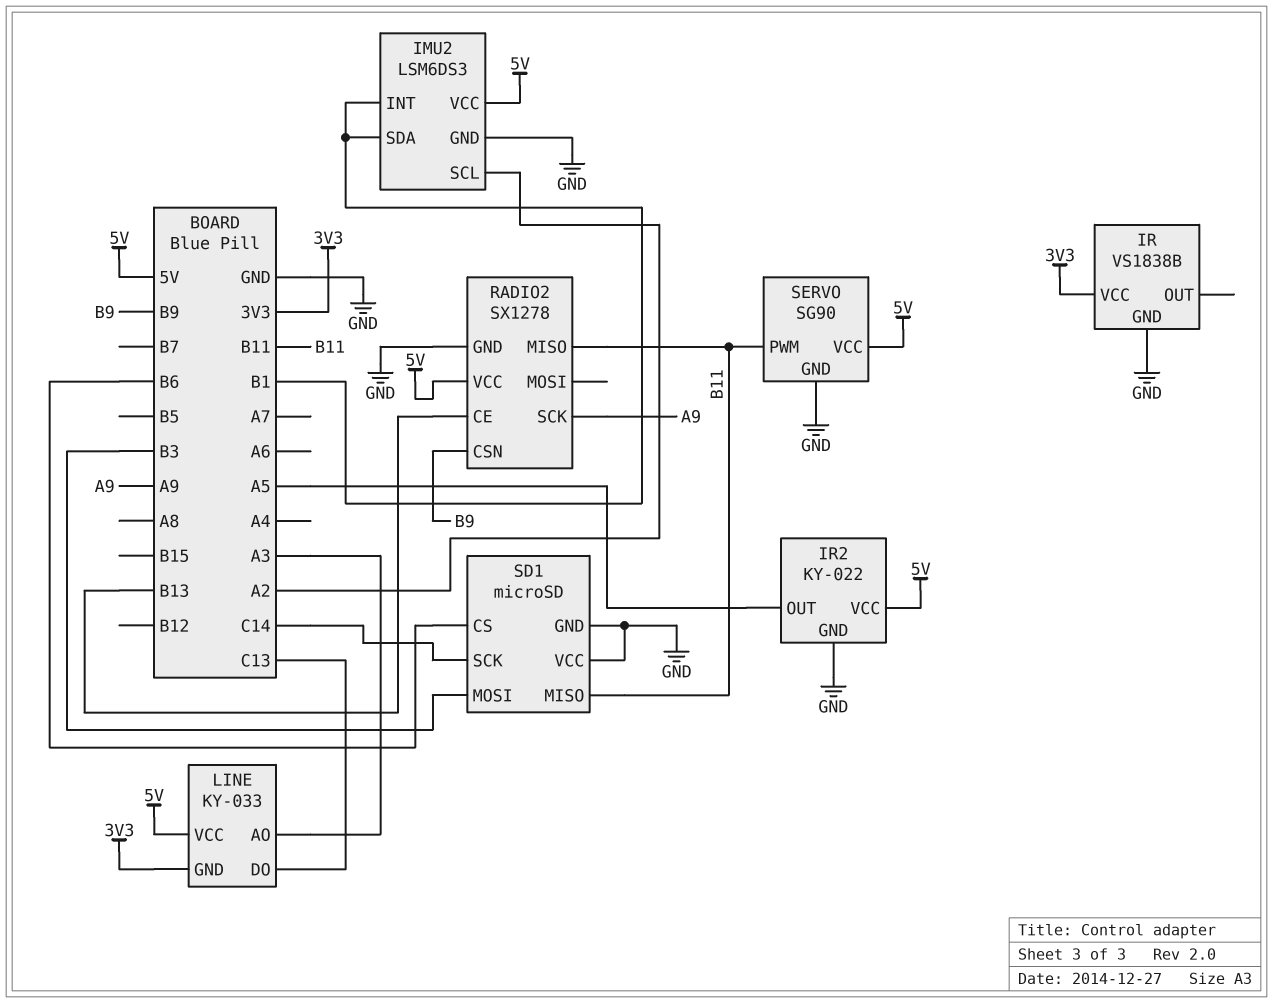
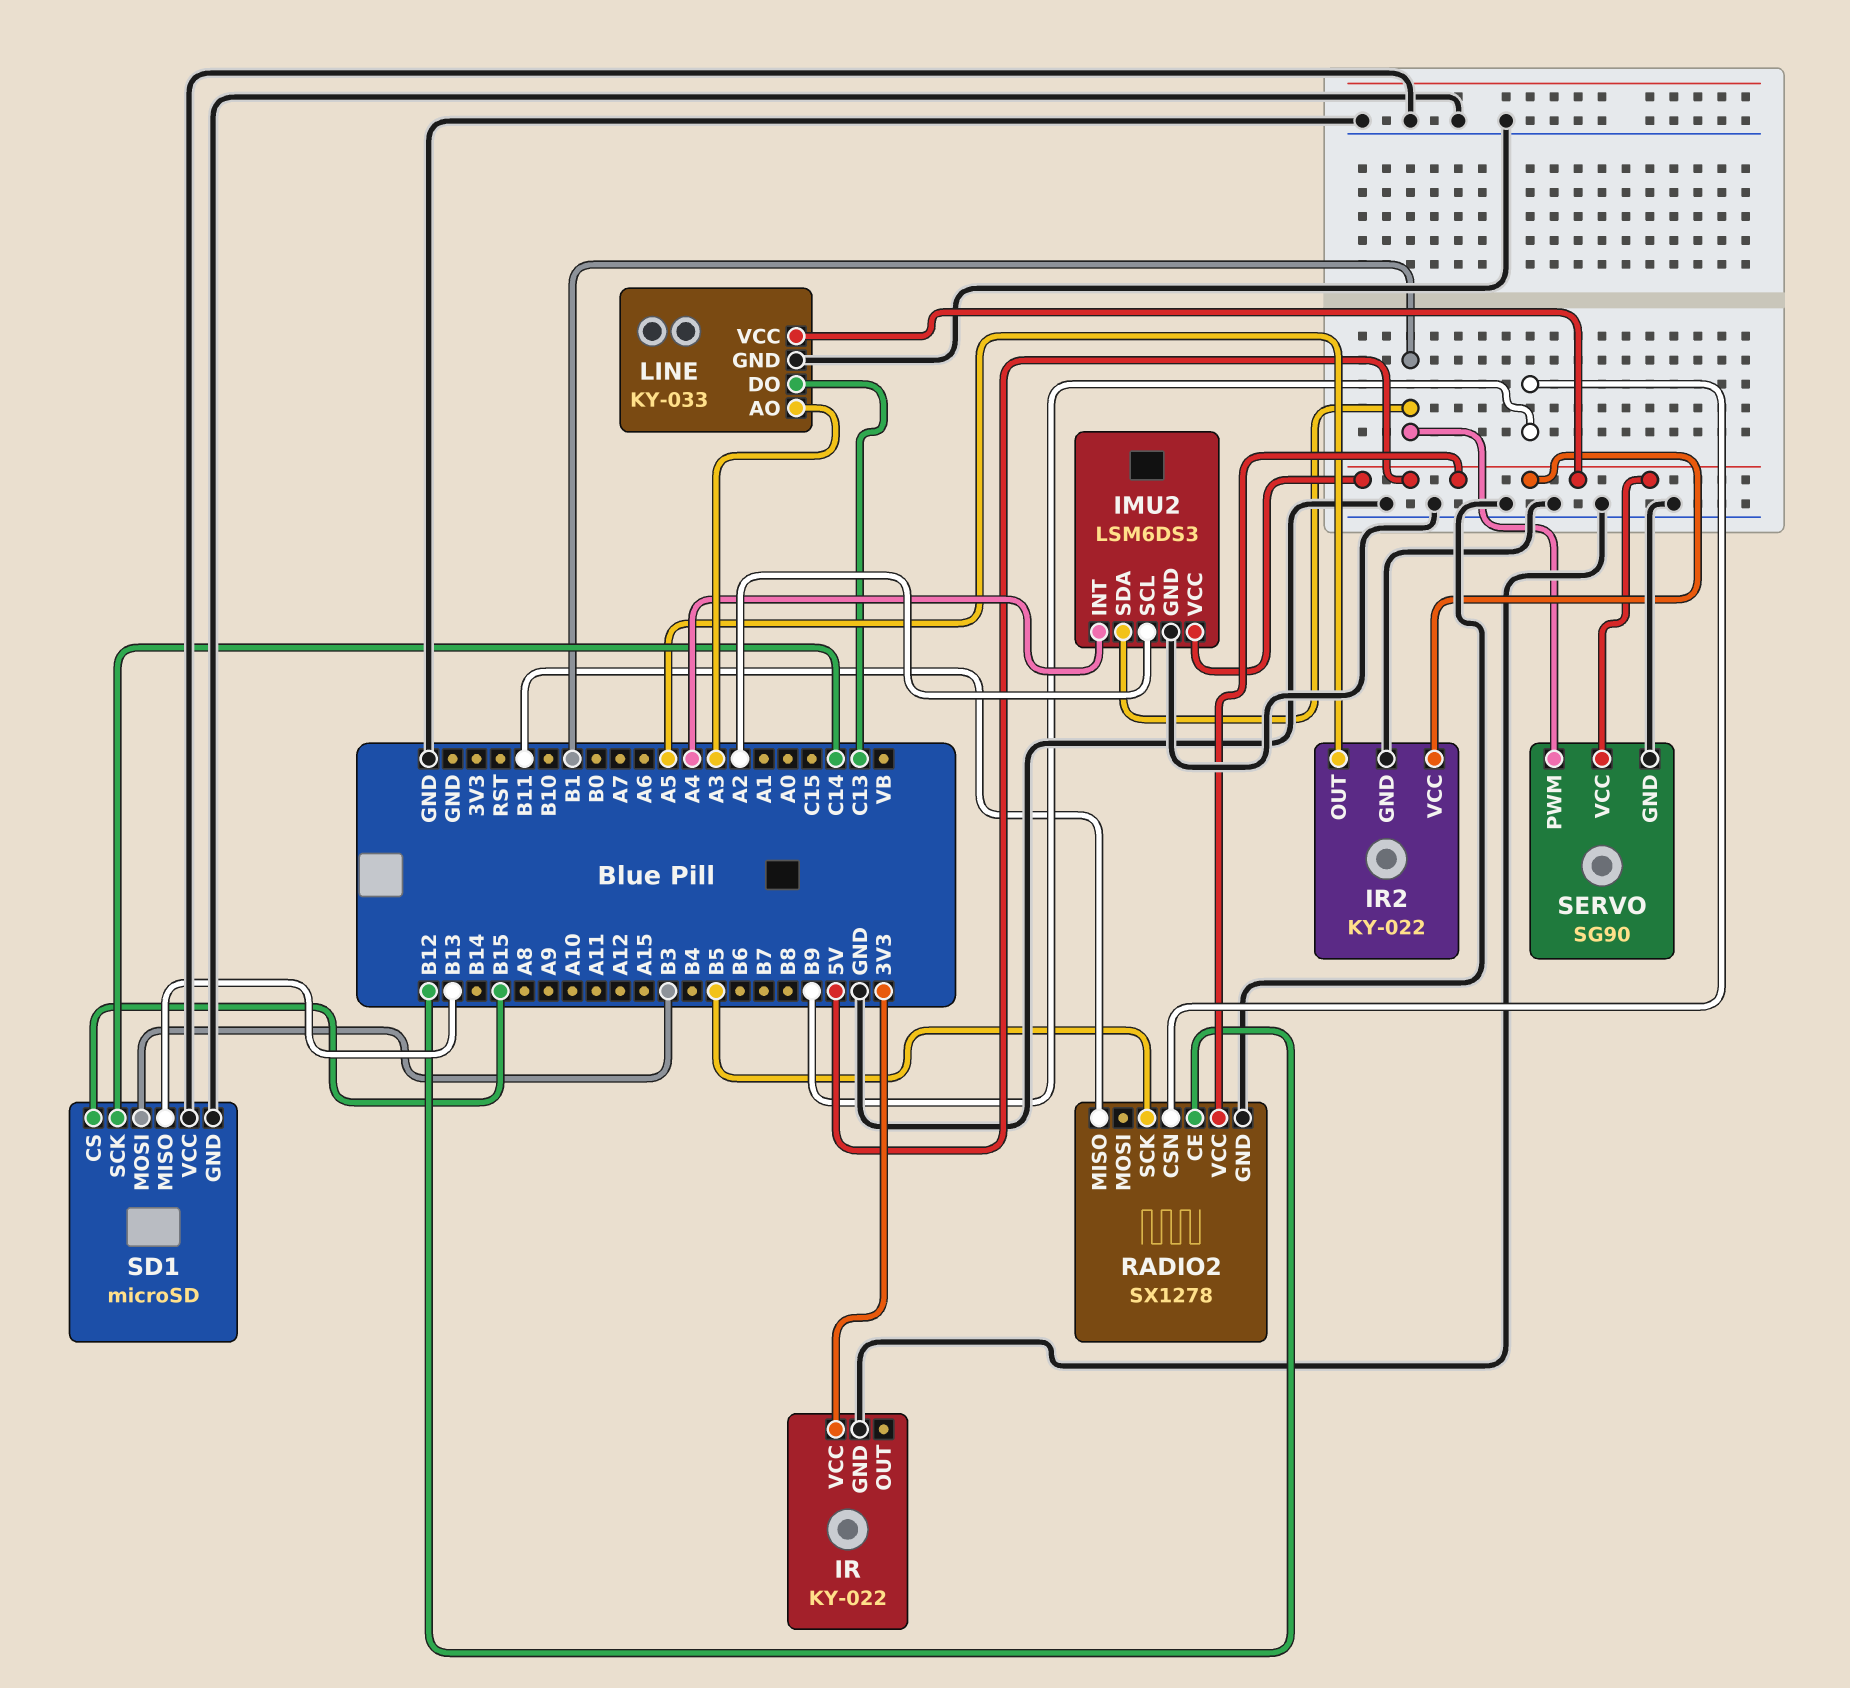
IMU2 pin INT: B1 -> A4
IR: VS1838B -> KY-022
LINE pin GND: 3V3 -> GND
RADIO2 pin CE: B13 -> B12
RADIO2 pin SCK: A9 -> B5
SD1 pin CS: B6 -> B15
SD1 pin MISO: B11 -> B13
SERVO pin PWM: B11 -> B1

